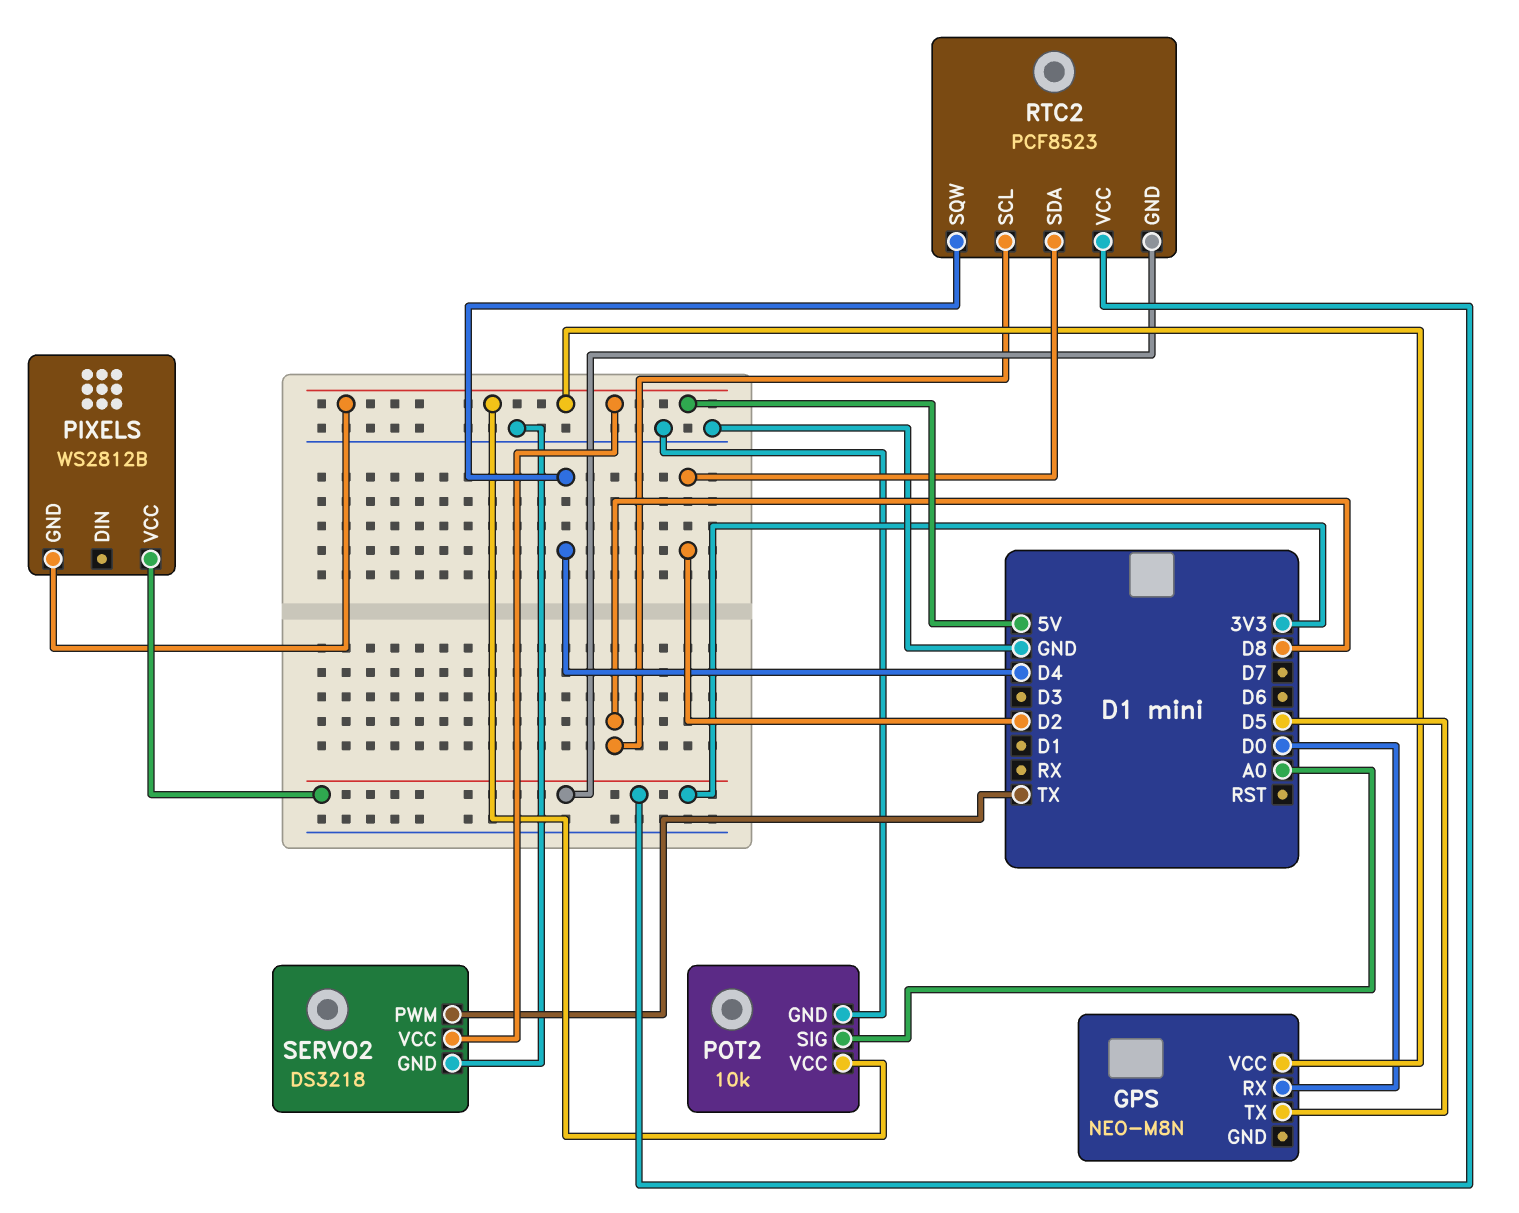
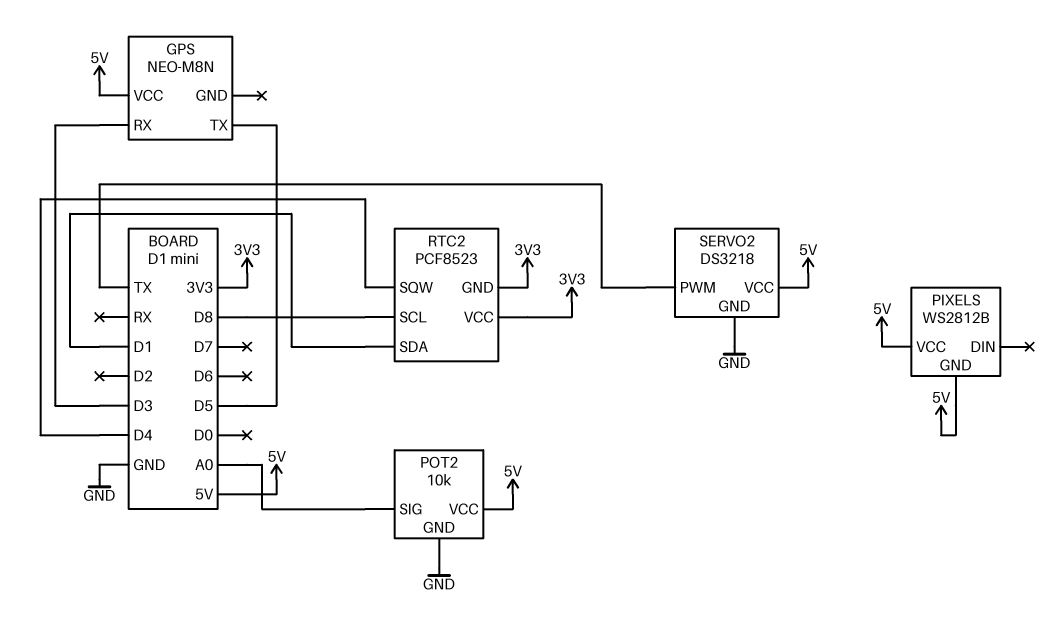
GPS pin RX: D0 -> D3
PIXELS pin VCC: 3V3 -> 5V
RTC2 pin SDA: D2 -> D1

